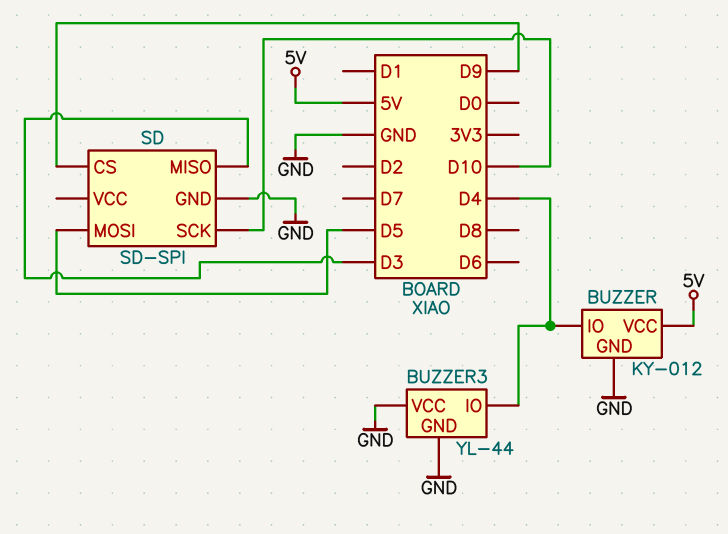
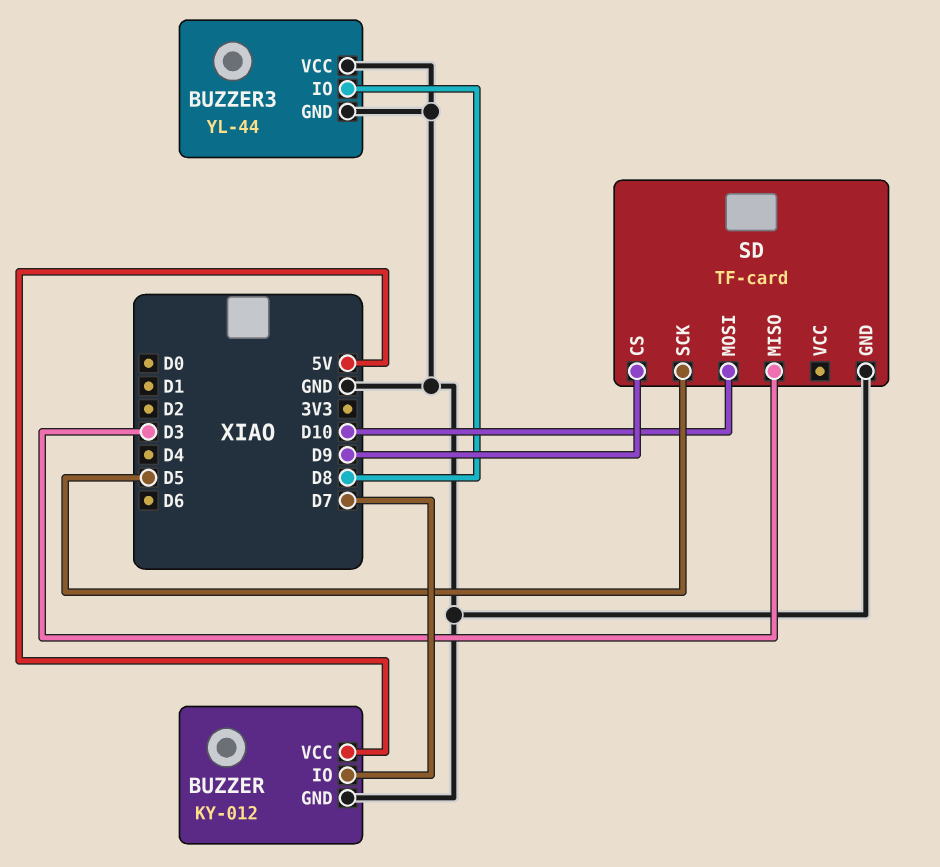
BUZZER pin IO: D4 -> D7
BUZZER3 pin IO: D4 -> D8
SD: SD-SPI -> TF-card
SD pin MOSI: D5 -> D10
SD pin SCK: D10 -> D5

